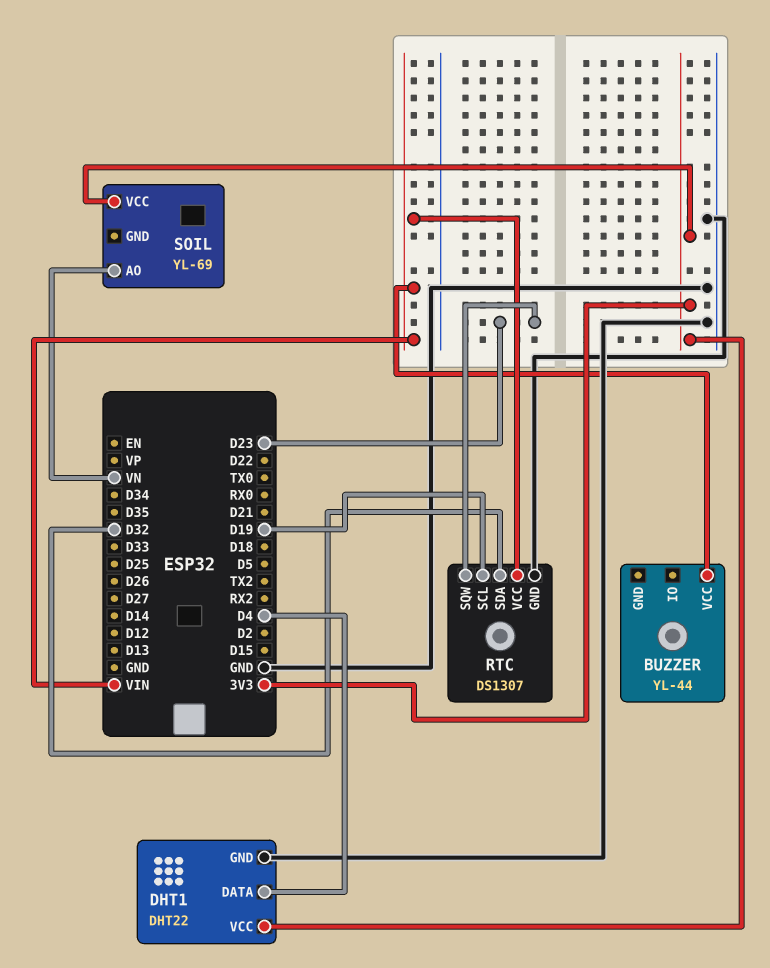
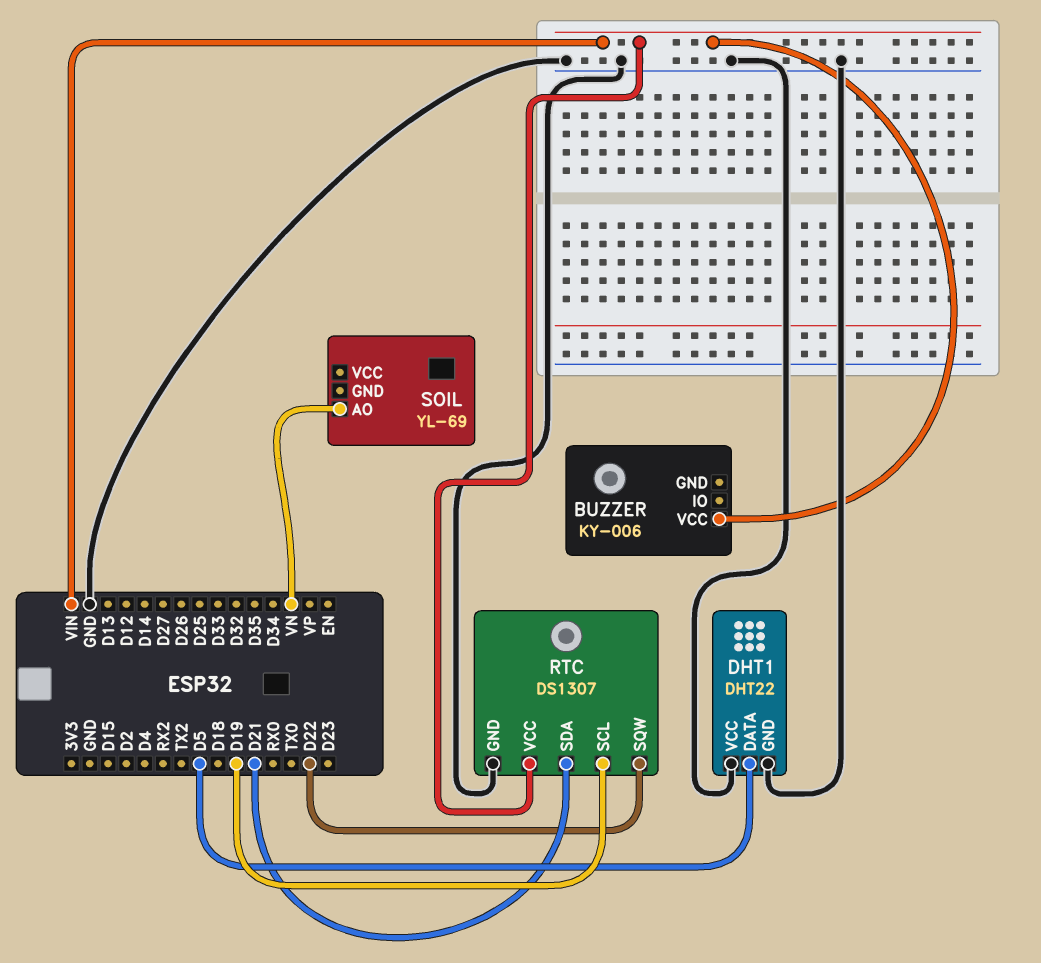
BUZZER: YL-44 -> KY-006
DHT1 pin DATA: D4 -> D5
DHT1 pin VCC: 3V3 -> GND
RTC pin SDA: D32 -> D21
RTC pin SQW: D23 -> D22
SOIL pin VCC: 3V3 -> none

